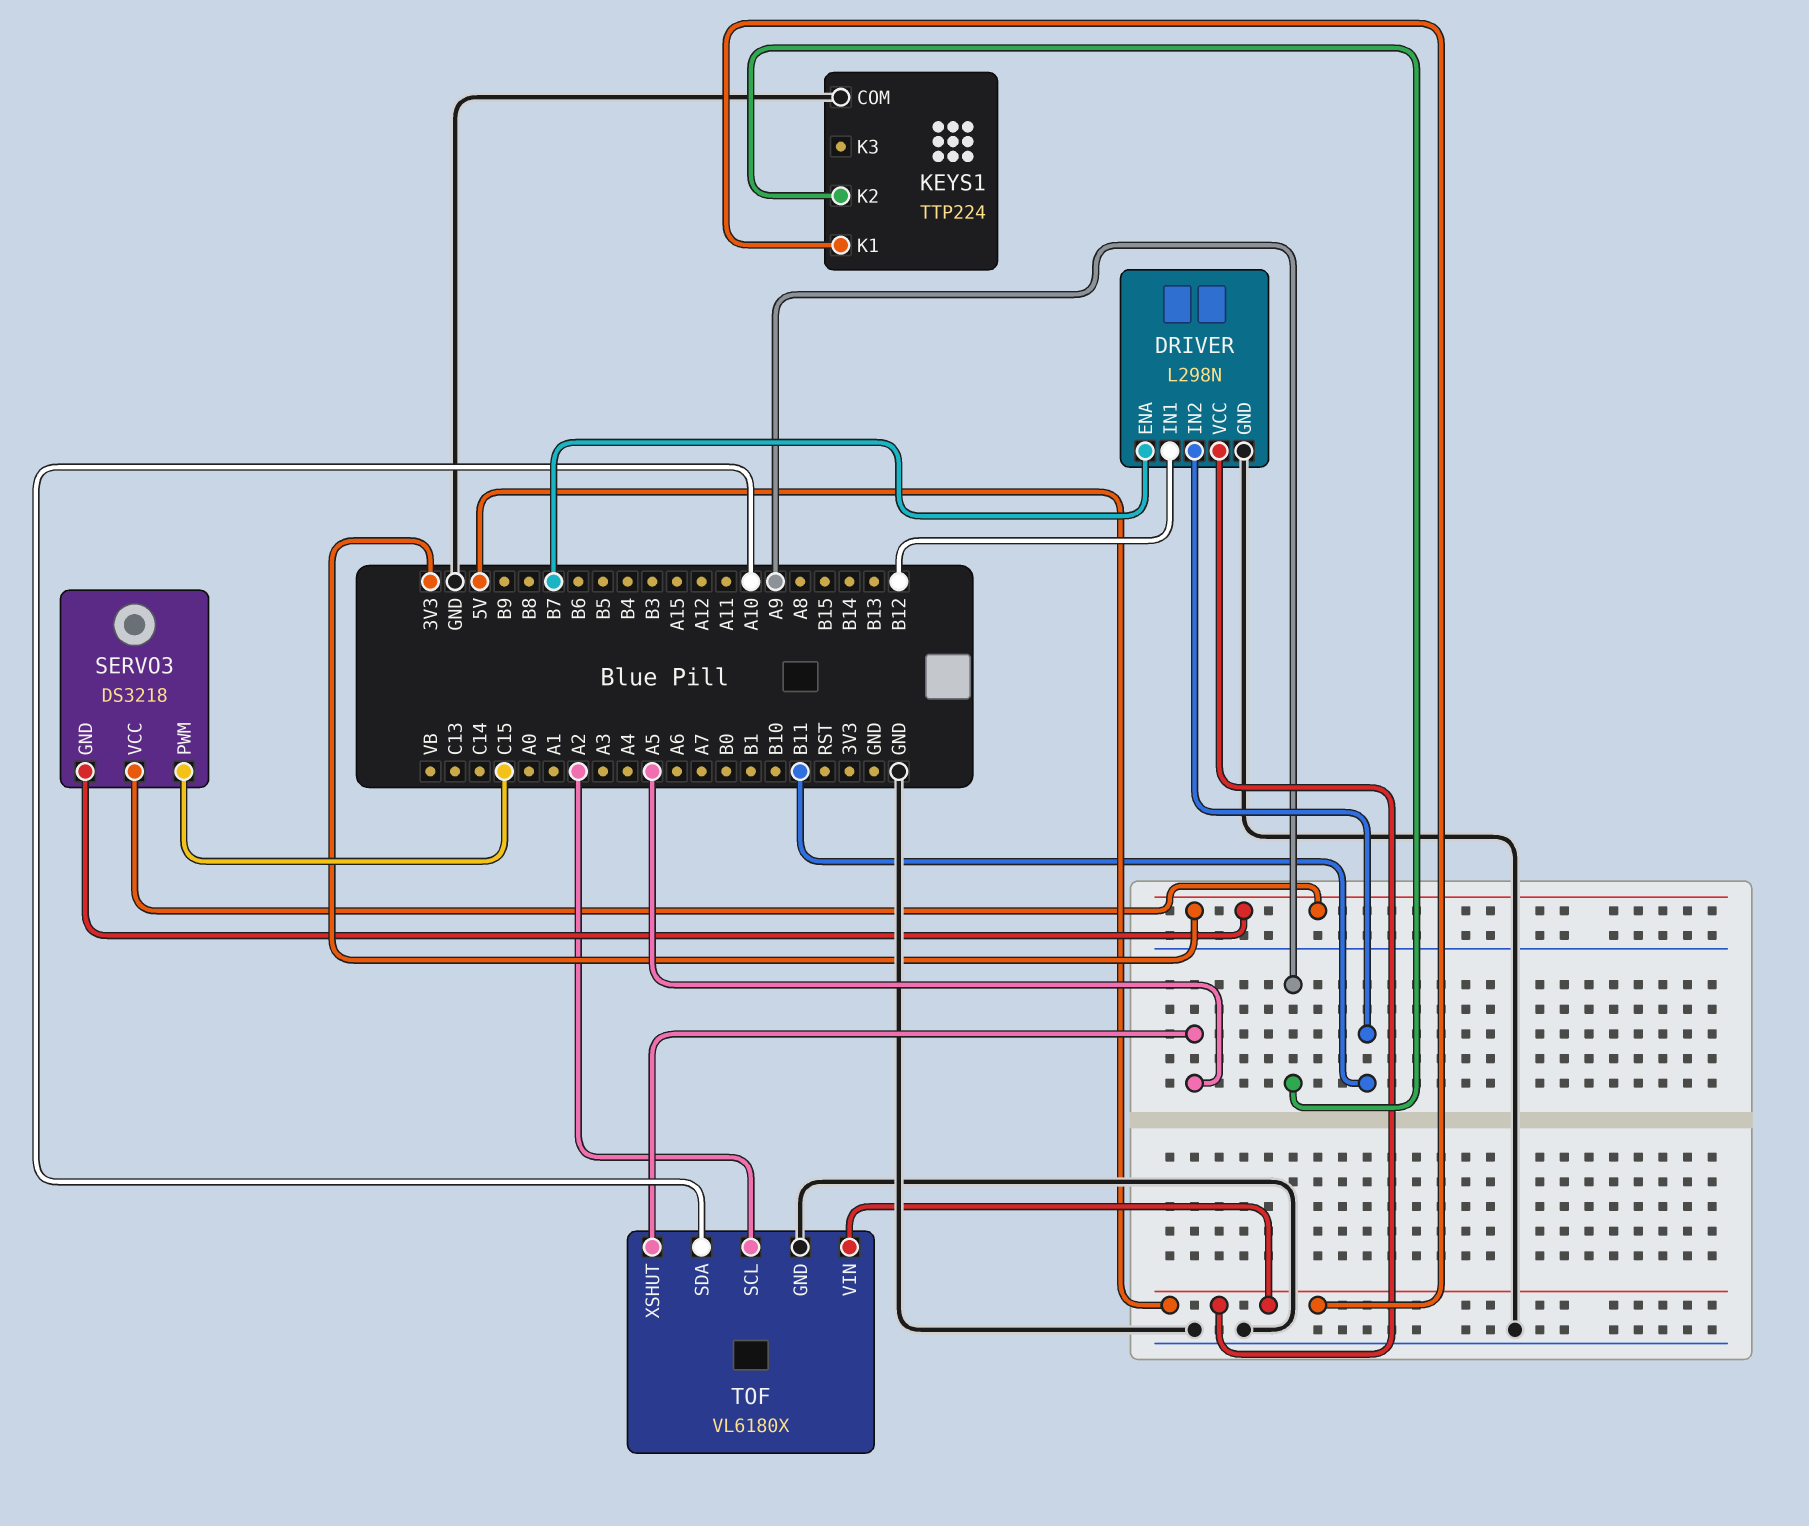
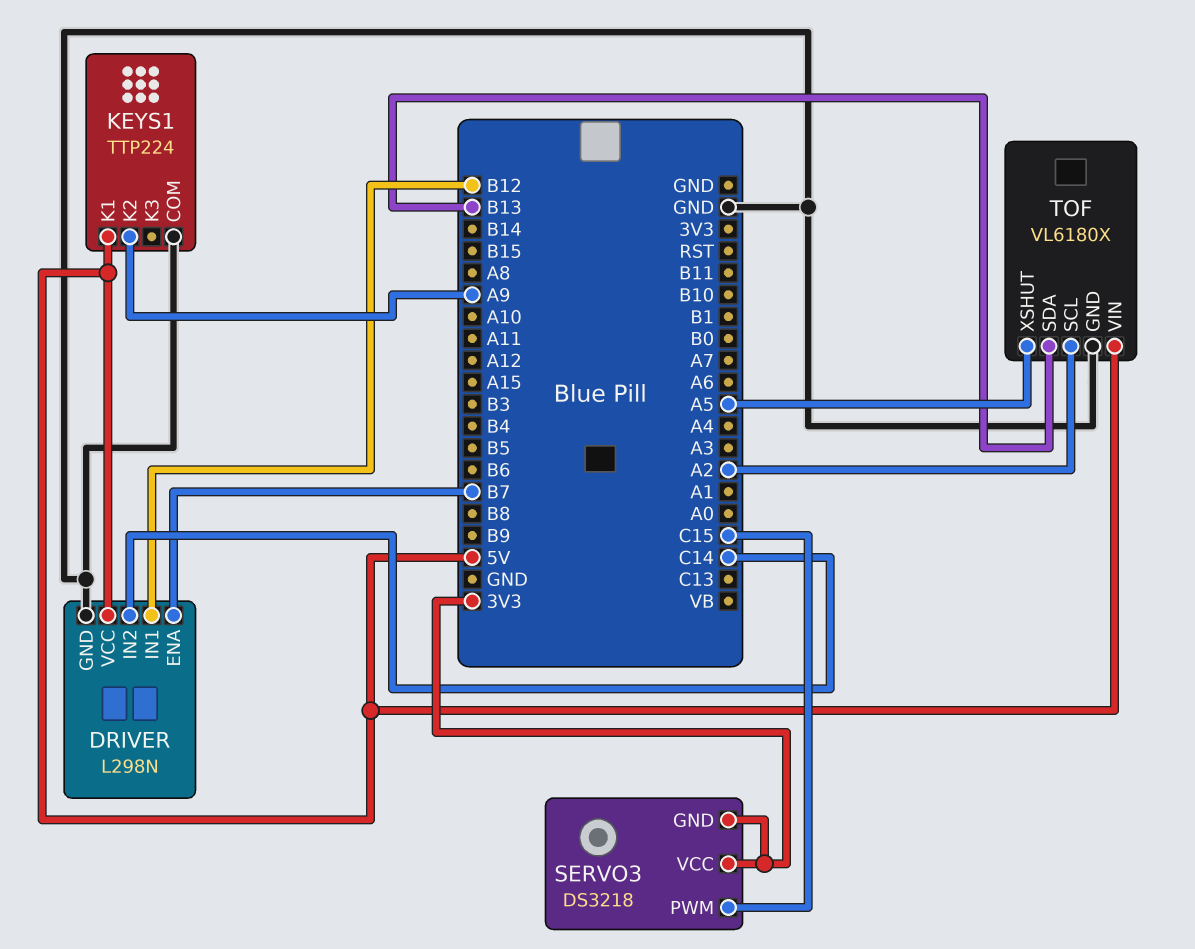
DRIVER pin IN2: B11 -> C14
TOF pin SDA: A10 -> B13

